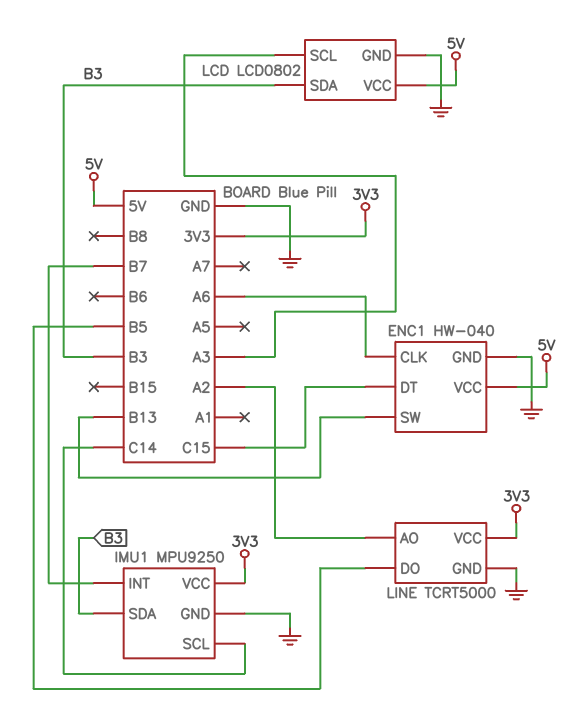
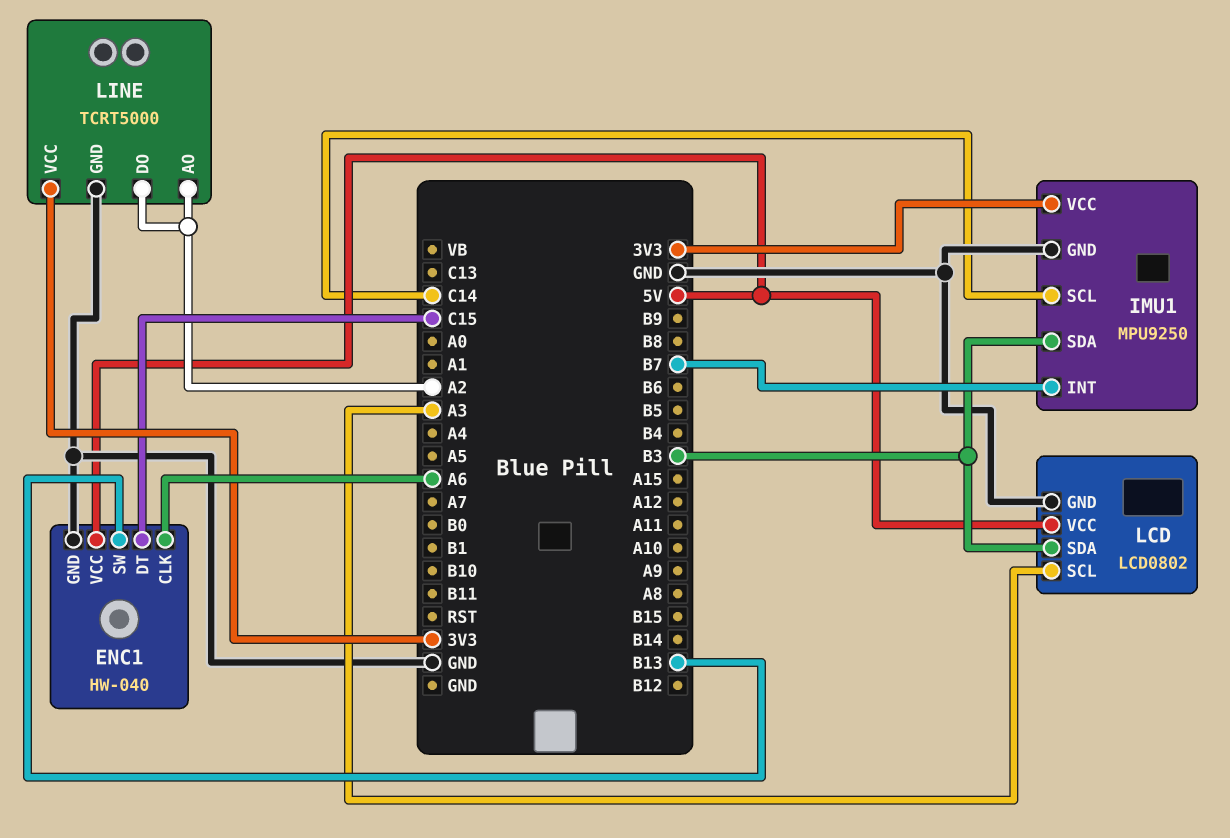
LINE pin DO: B5 -> A2

